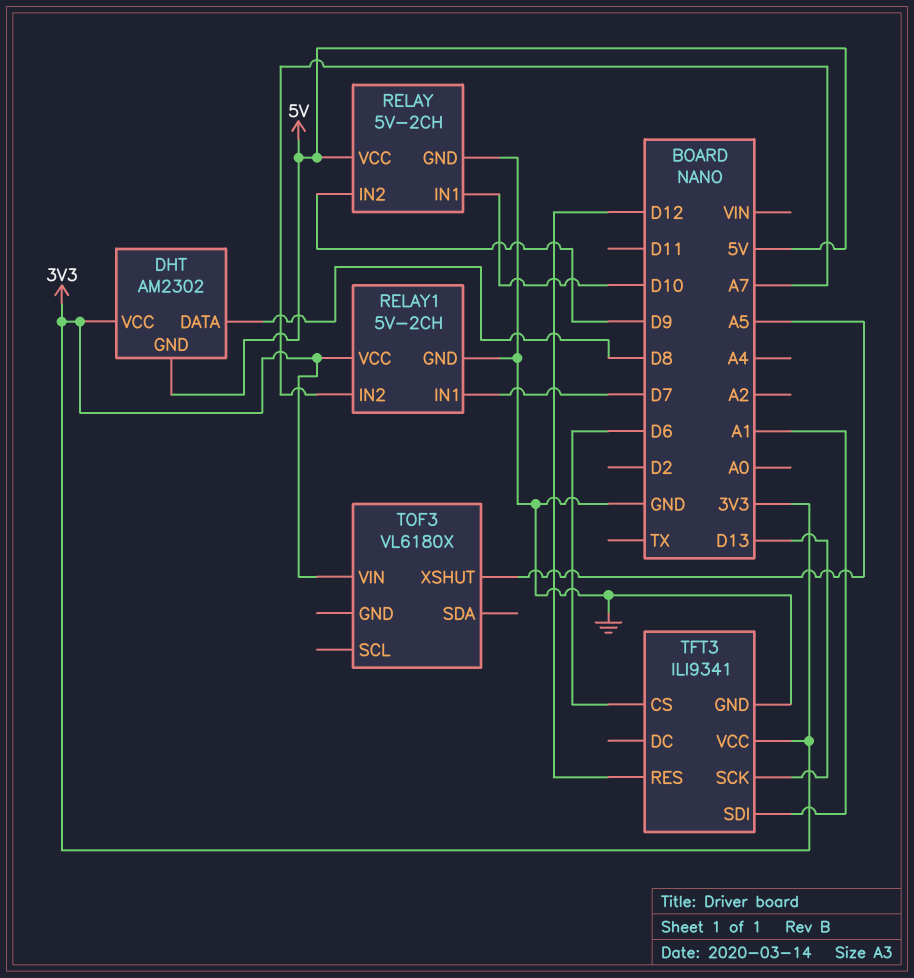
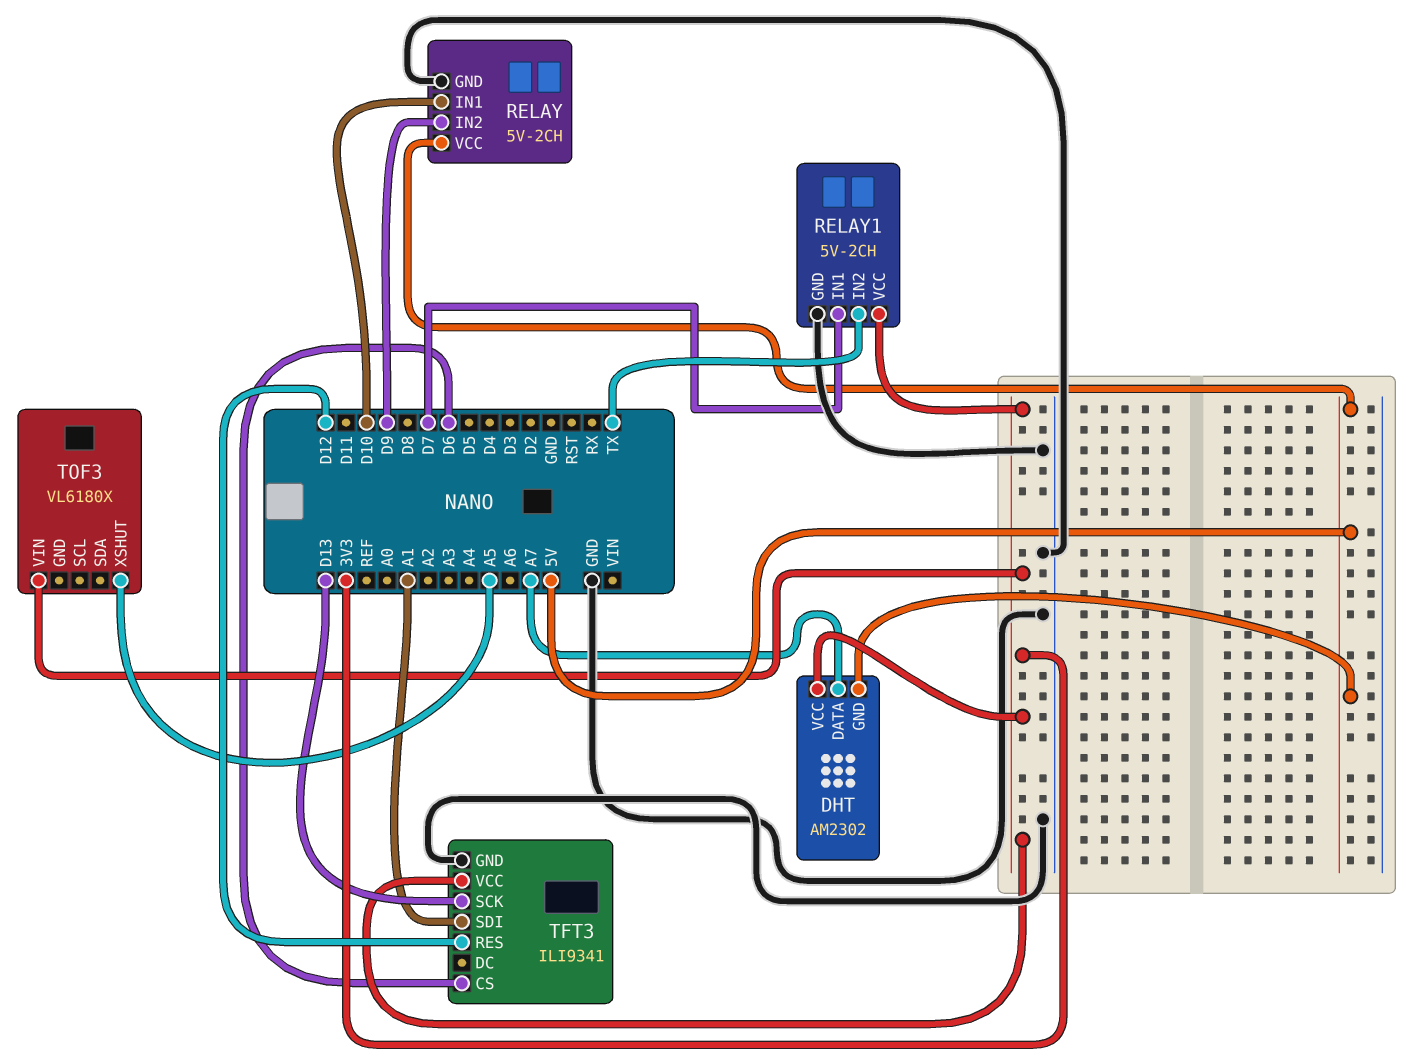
DHT pin DATA: D8 -> A7
RELAY1 pin IN2: A7 -> TX

